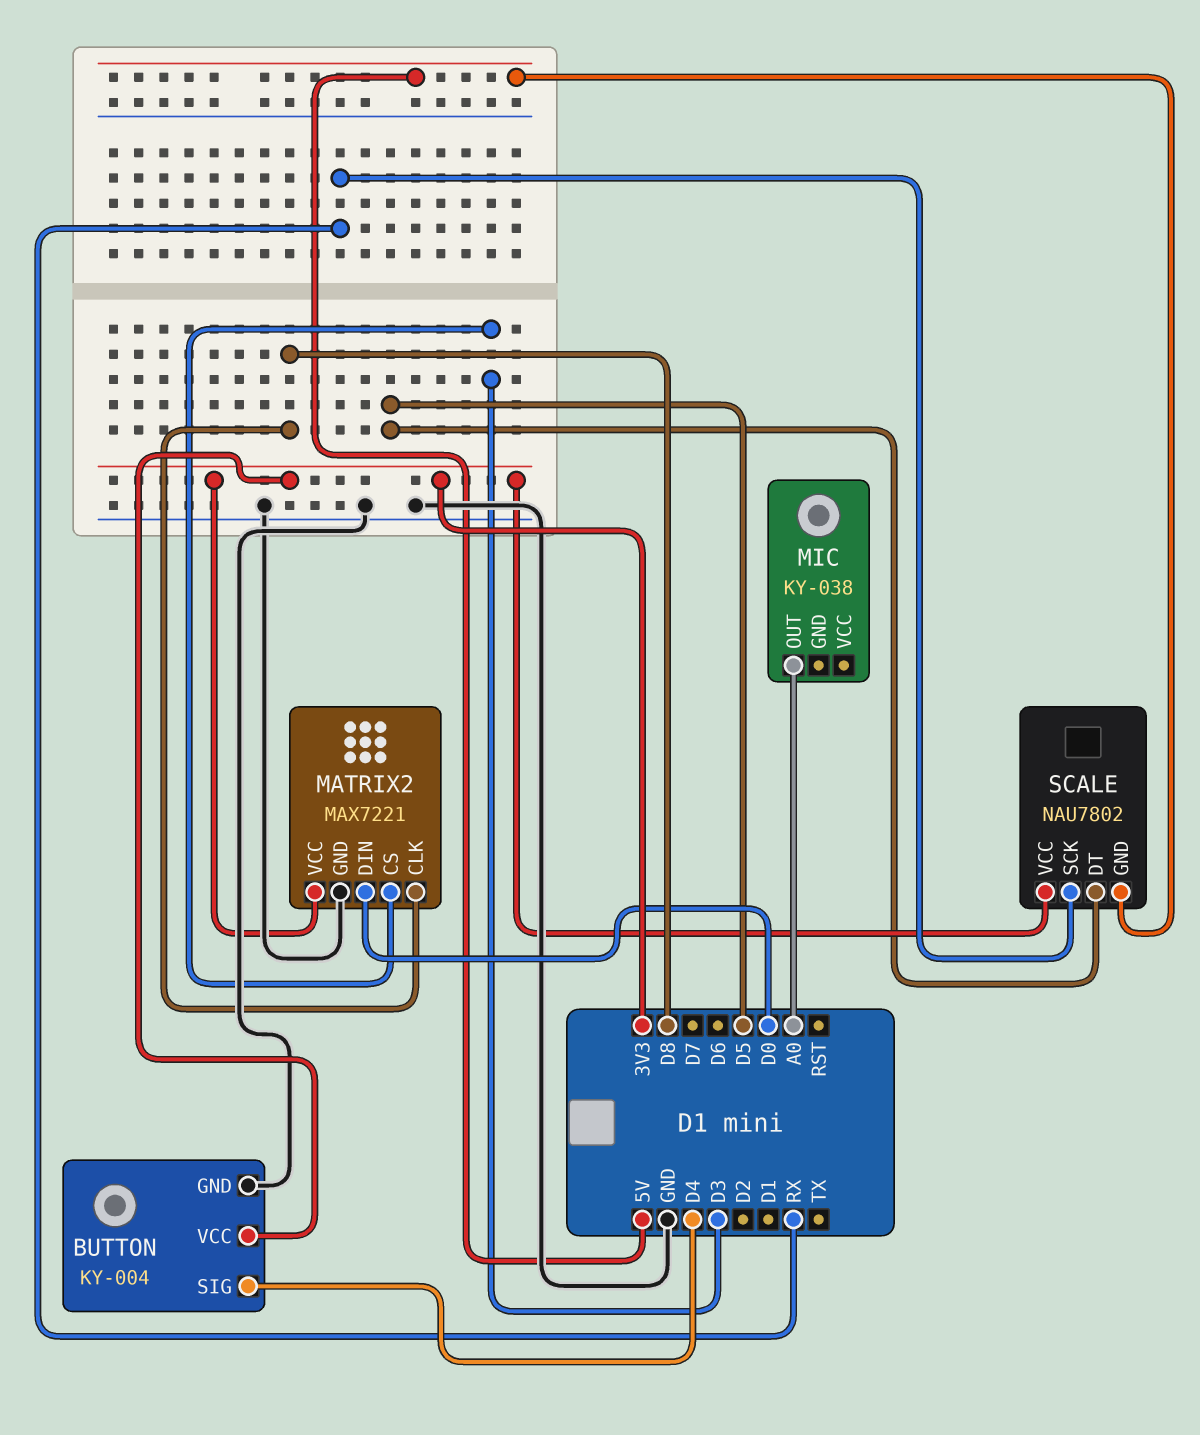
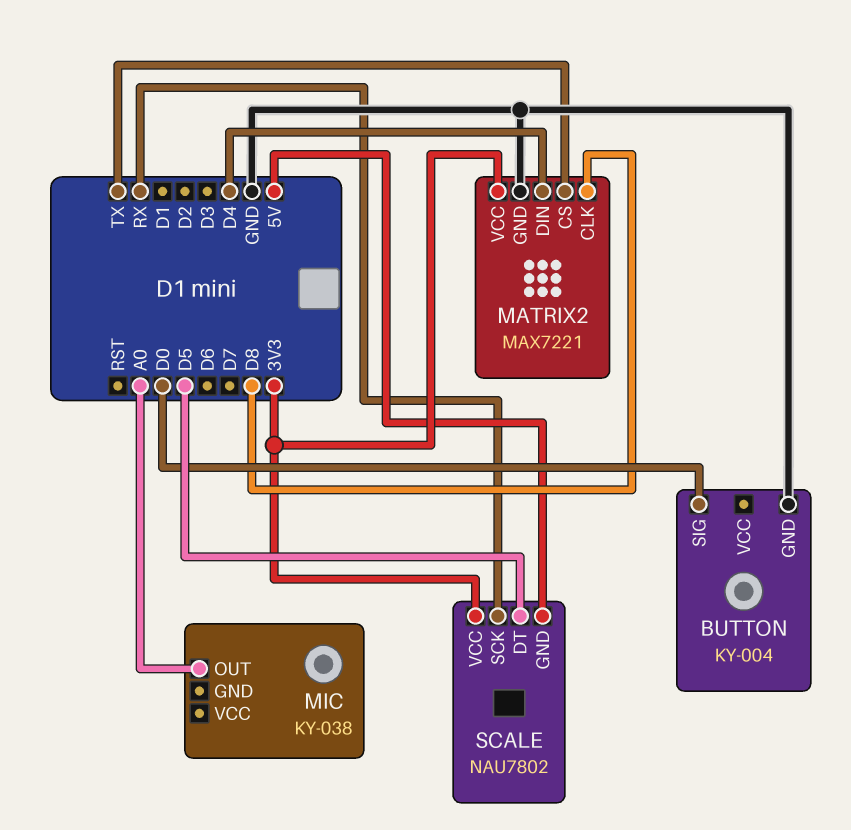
BUTTON pin SIG: D4 -> D0
BUTTON pin VCC: 3V3 -> none
MATRIX2 pin CS: D3 -> TX
MATRIX2 pin DIN: D0 -> D4

